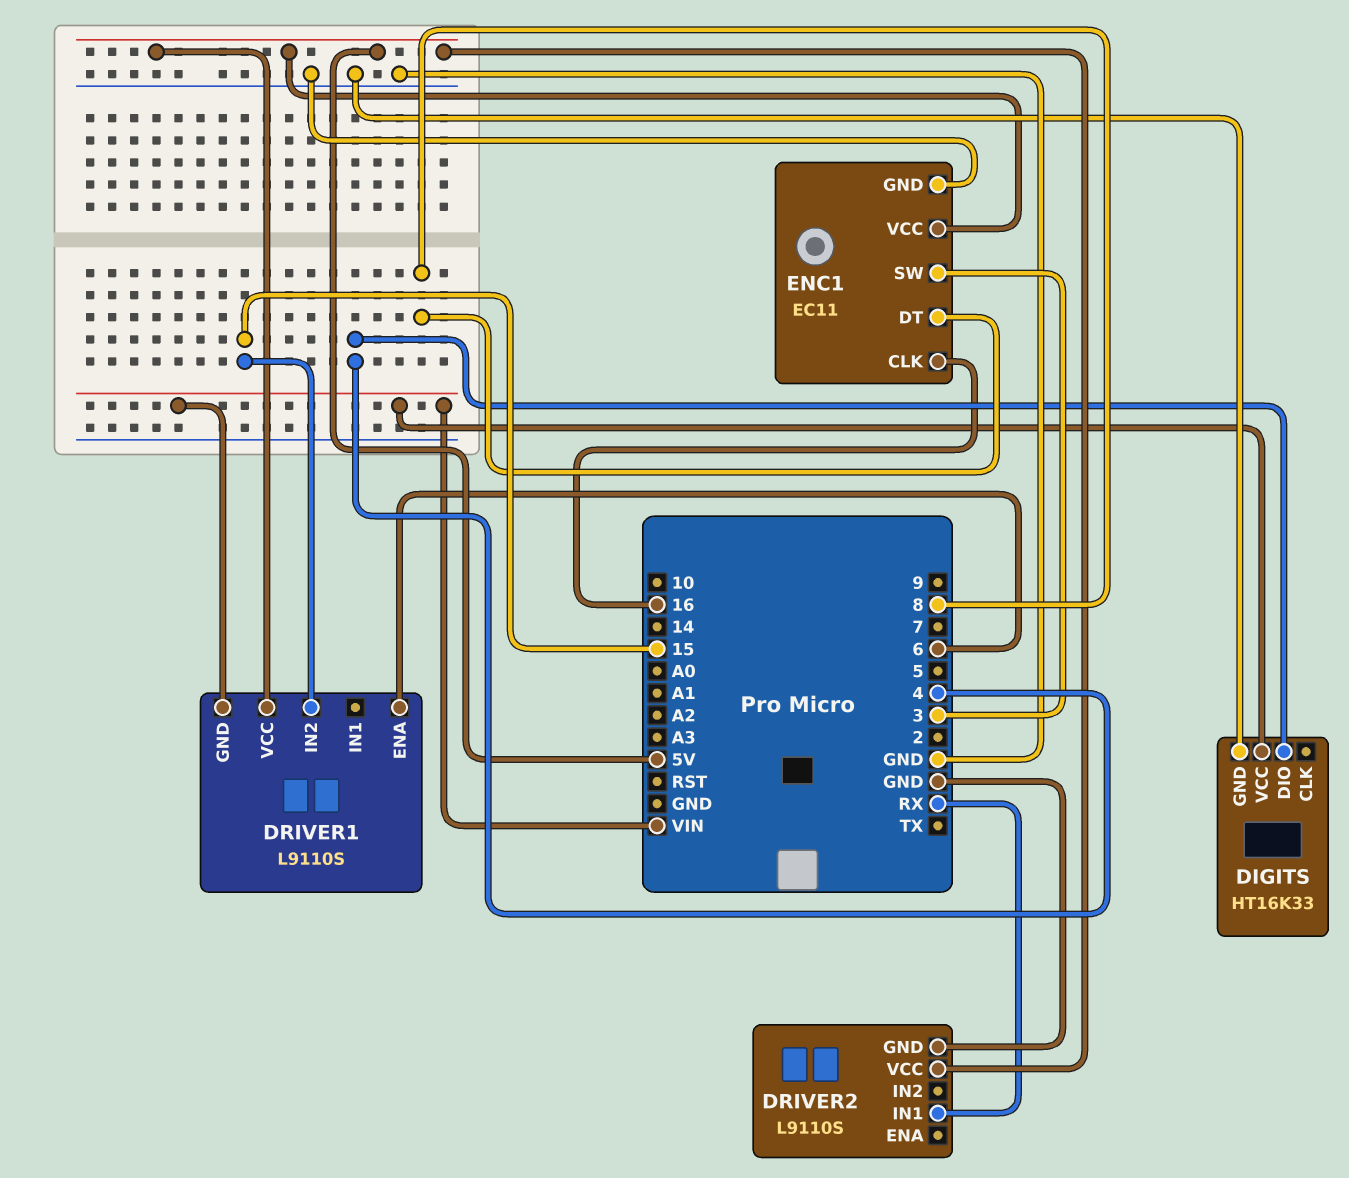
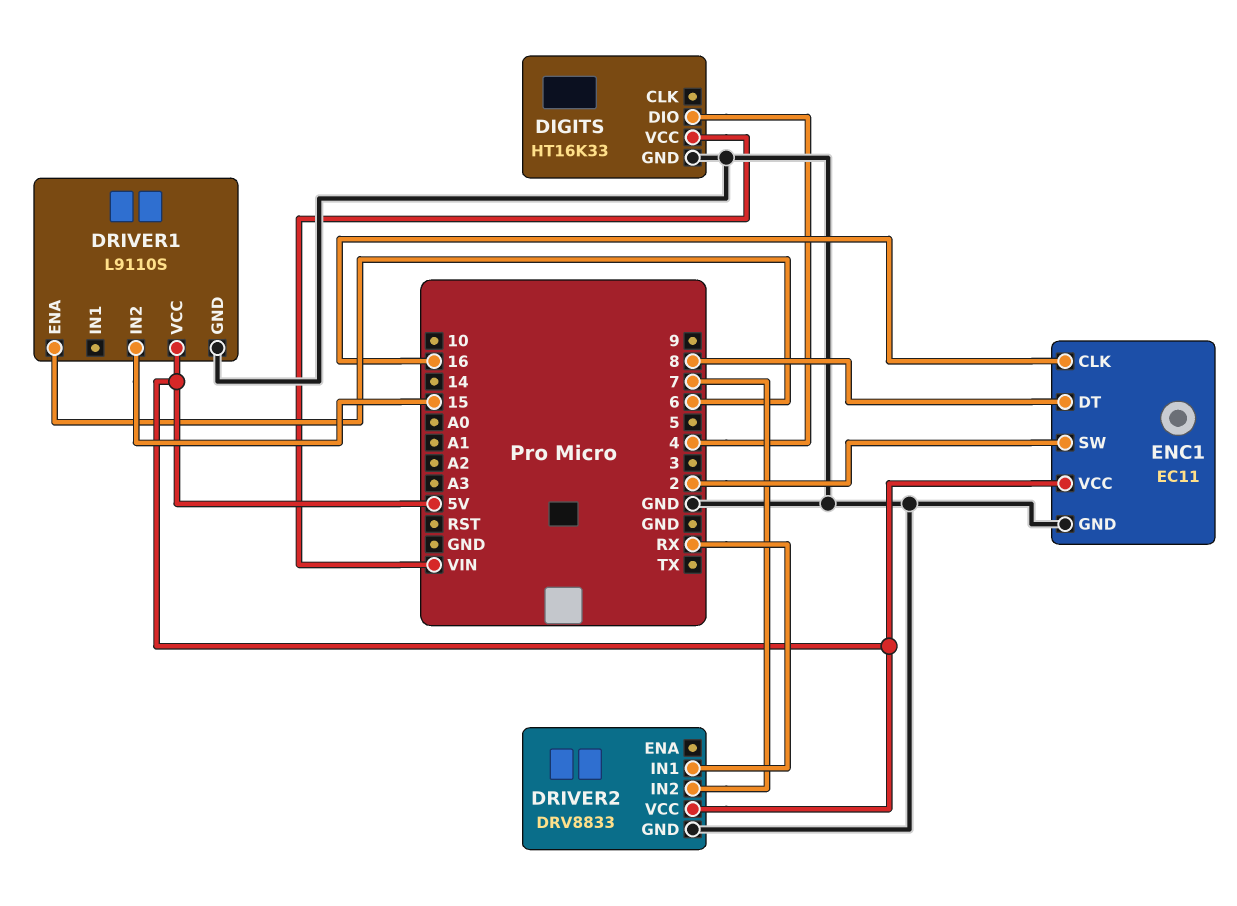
DRIVER1 pin GND: VIN -> GND
DRIVER2: L9110S -> DRV8833
DRIVER2 pin IN2: none -> 7
ENC1 pin SW: 3 -> 2

